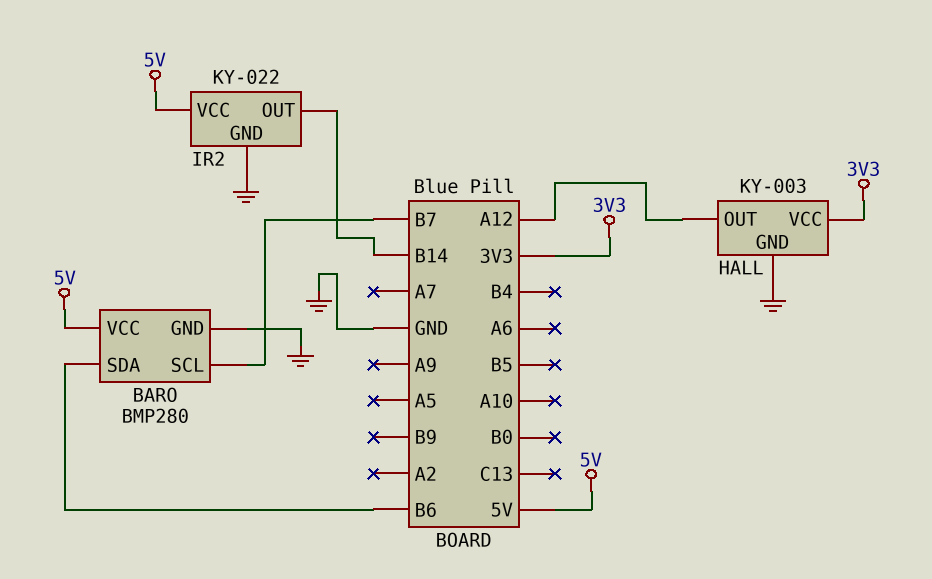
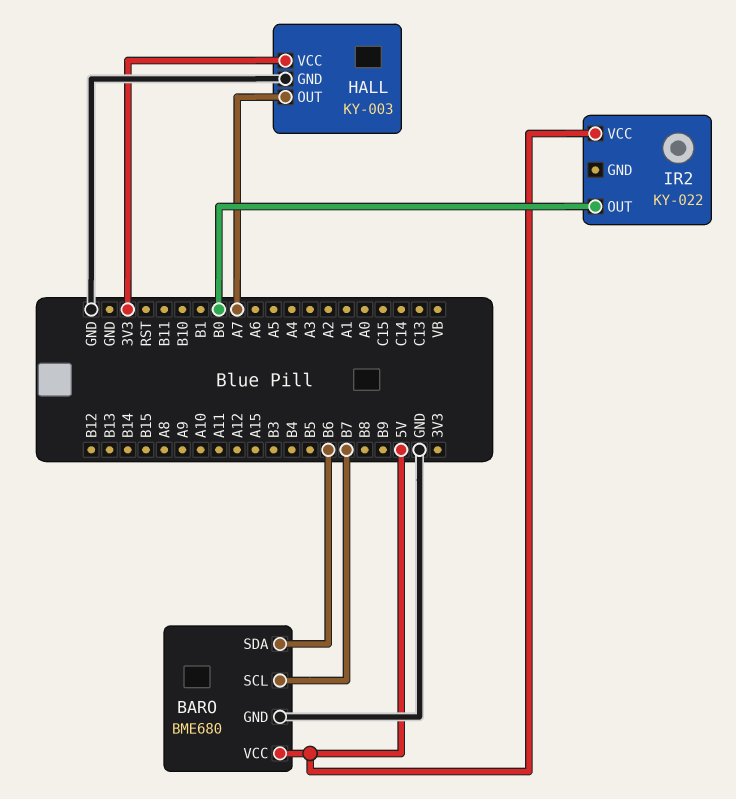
BARO: BMP280 -> BME680
HALL pin OUT: A12 -> A7
IR2 pin GND: GND -> none
IR2 pin OUT: B14 -> B0

